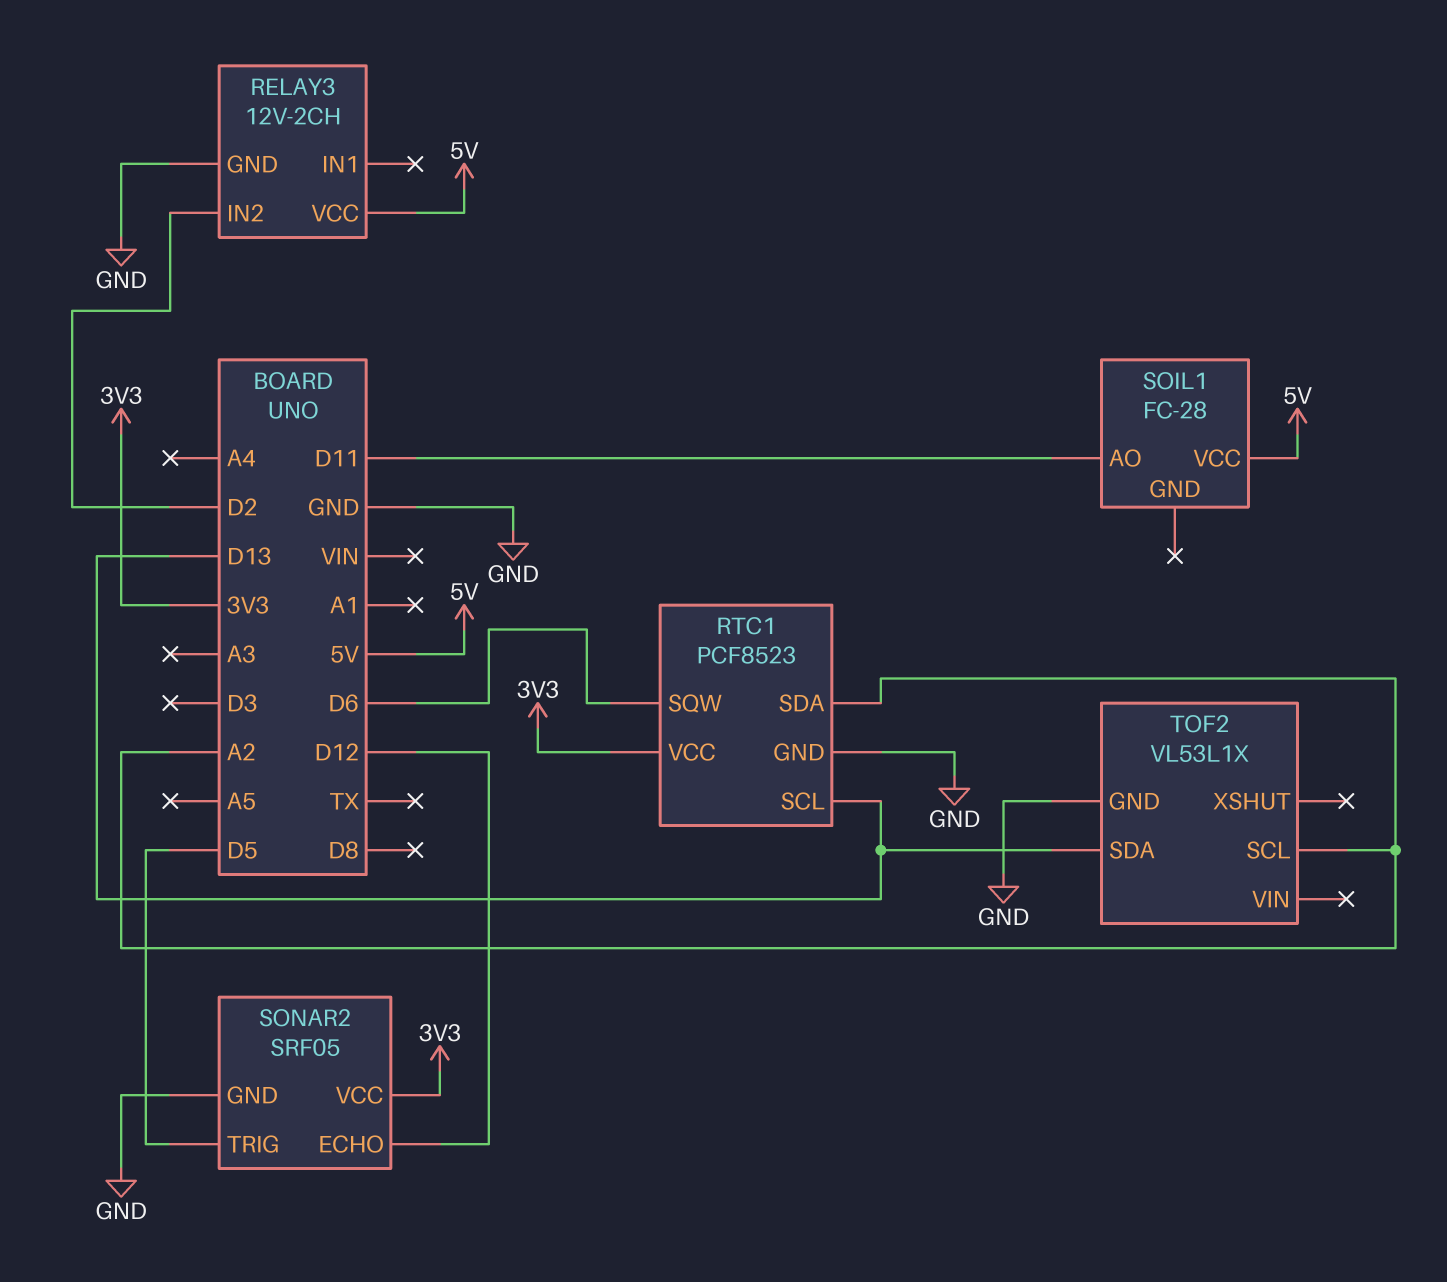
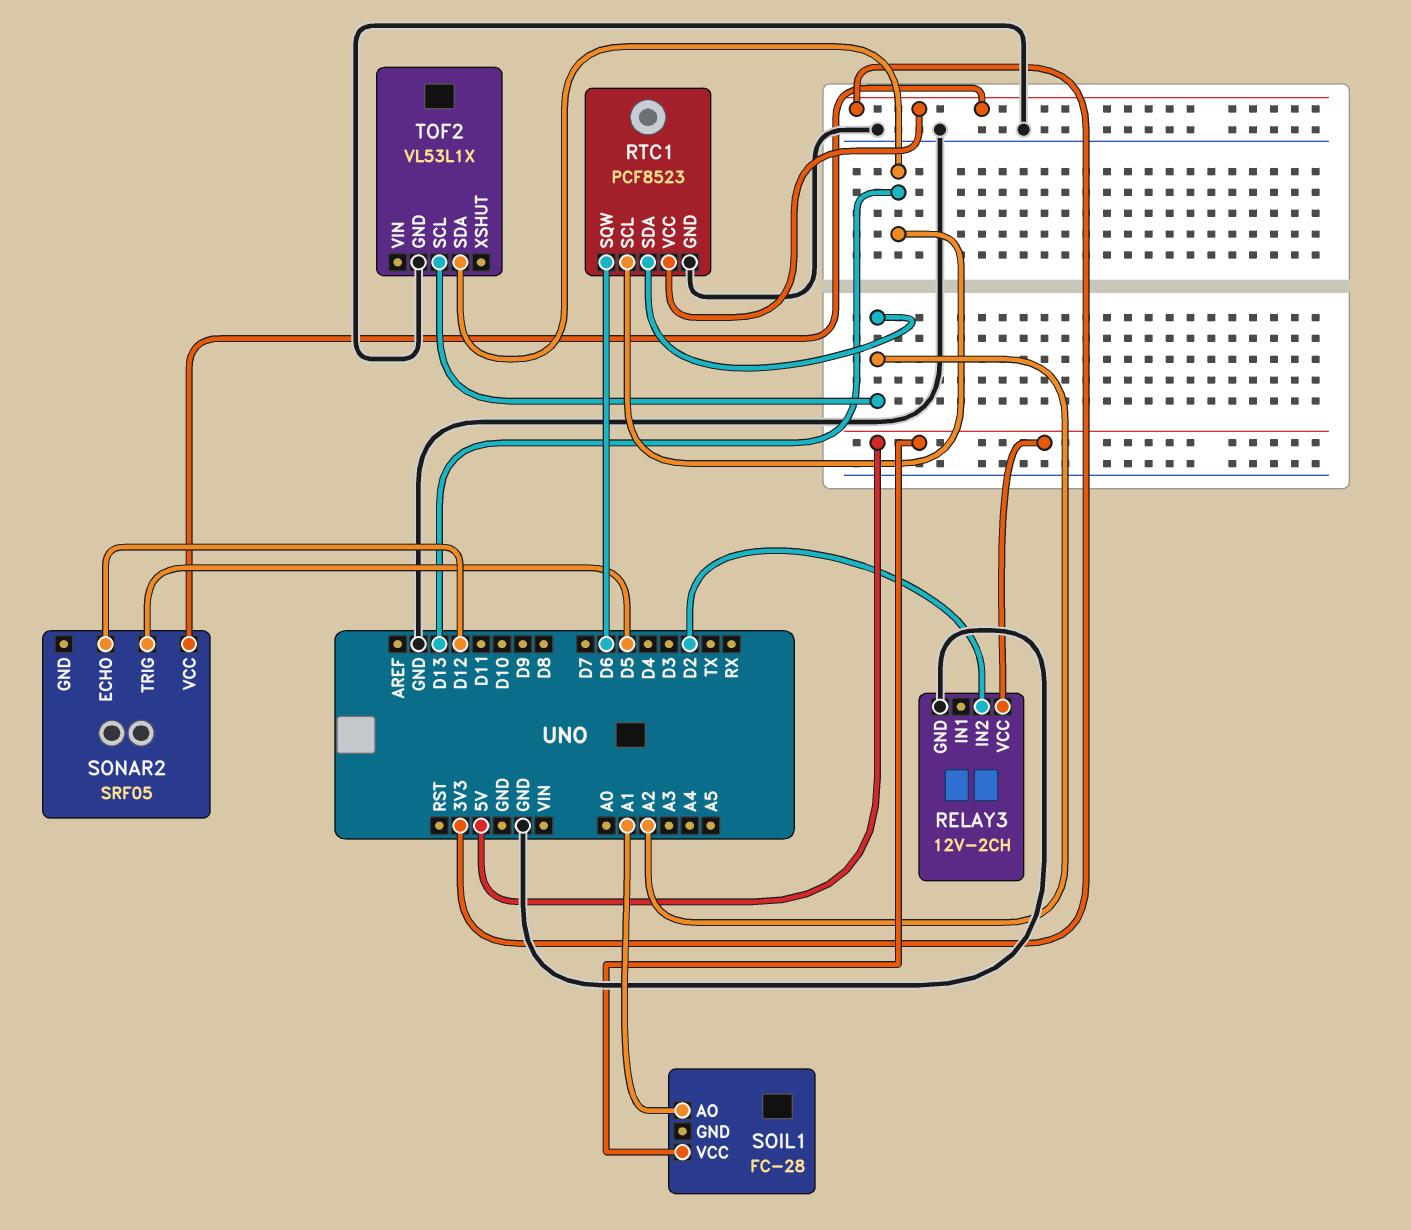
SOIL1 pin AO: D11 -> A1
SONAR2 pin GND: GND -> none

